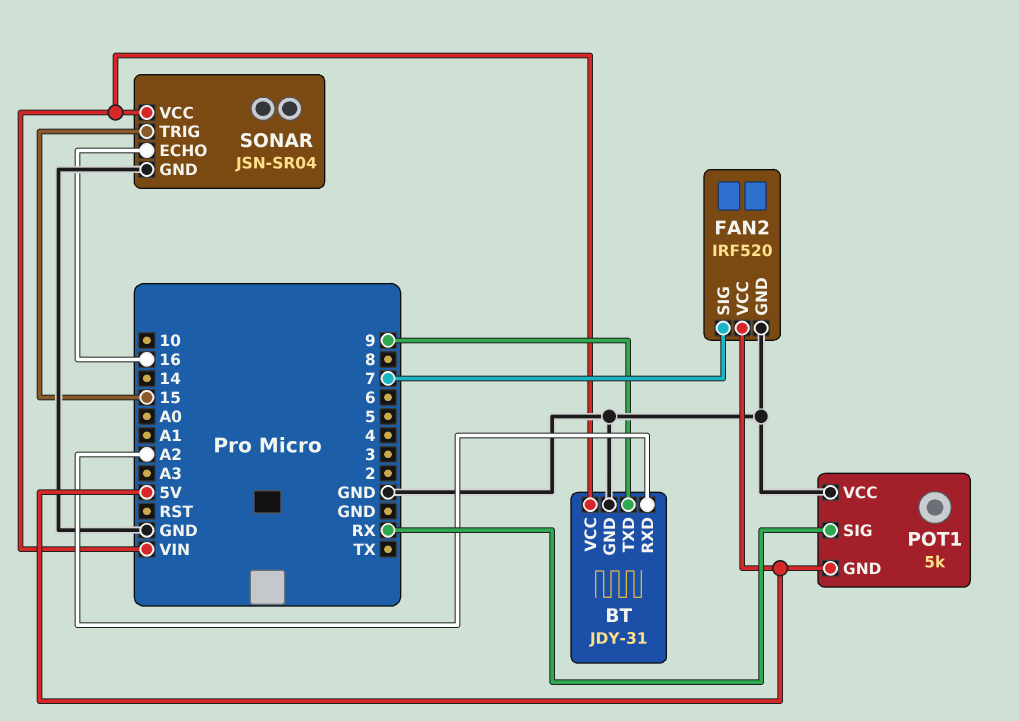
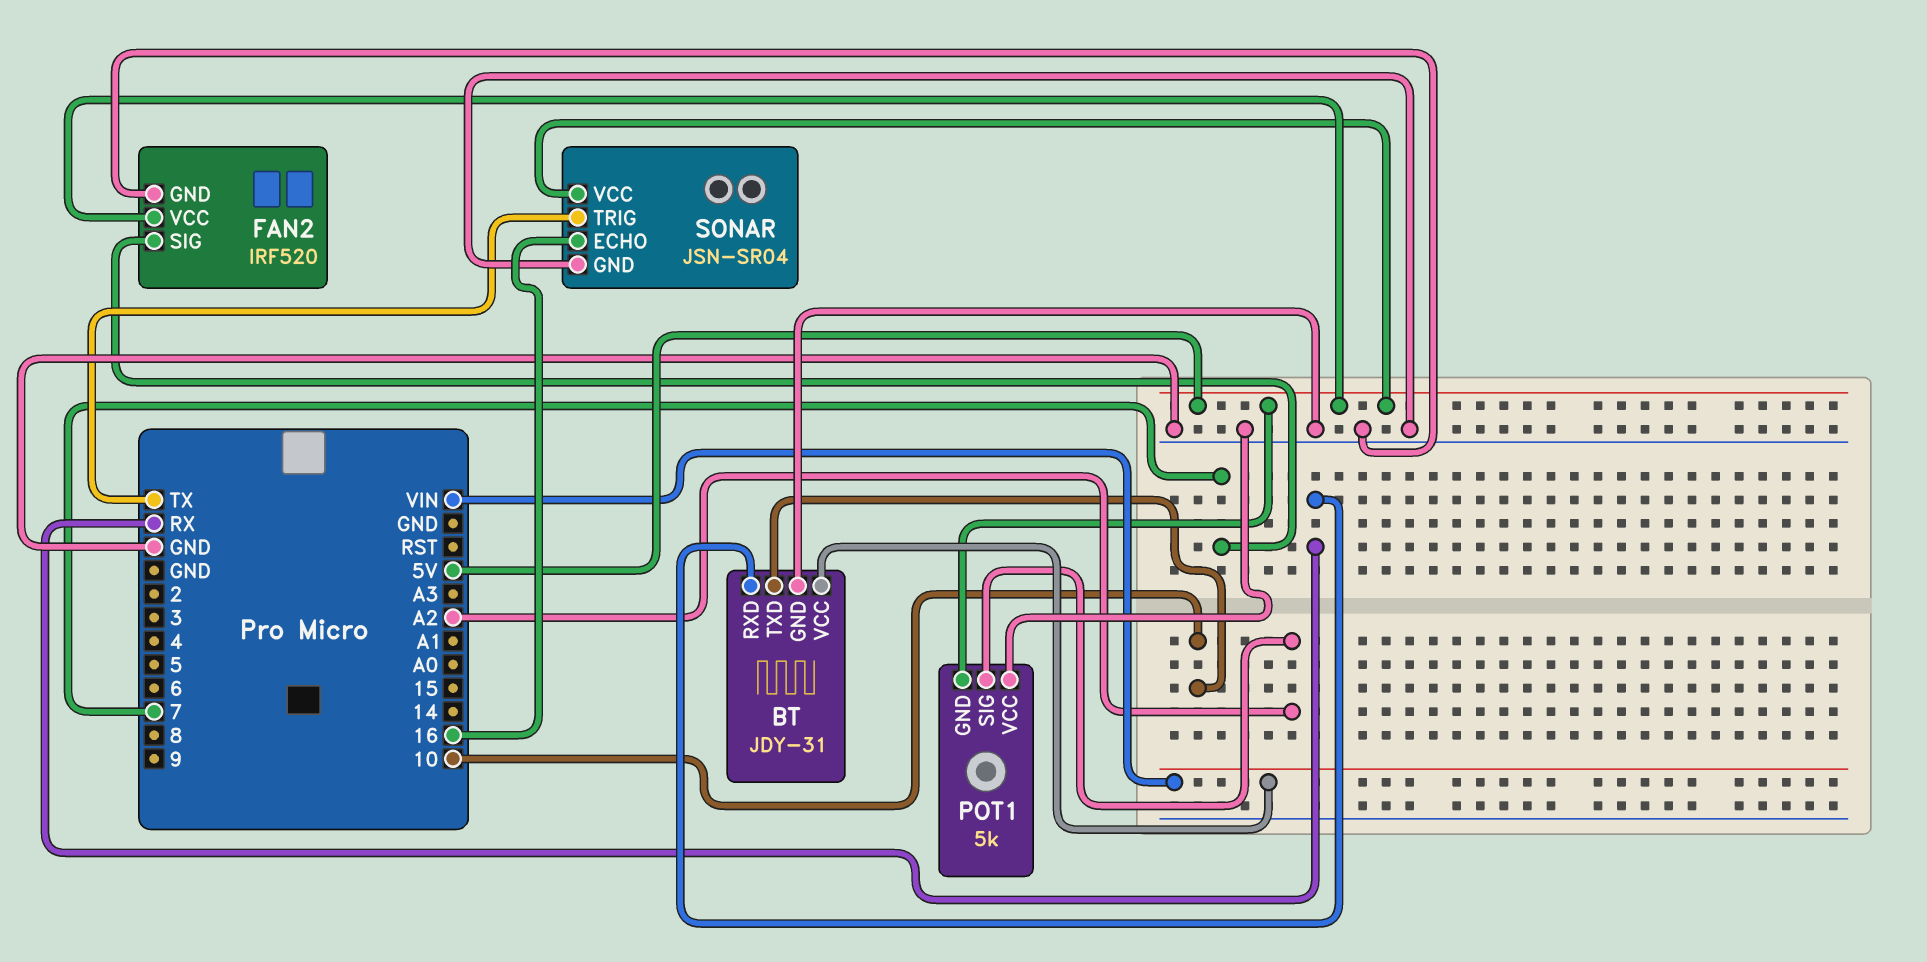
BT pin RXD: A2 -> RX
BT pin TXD: 9 -> 10
POT1 pin SIG: RX -> A2
SONAR pin TRIG: 15 -> TX
SONAR pin VCC: VIN -> 5V

